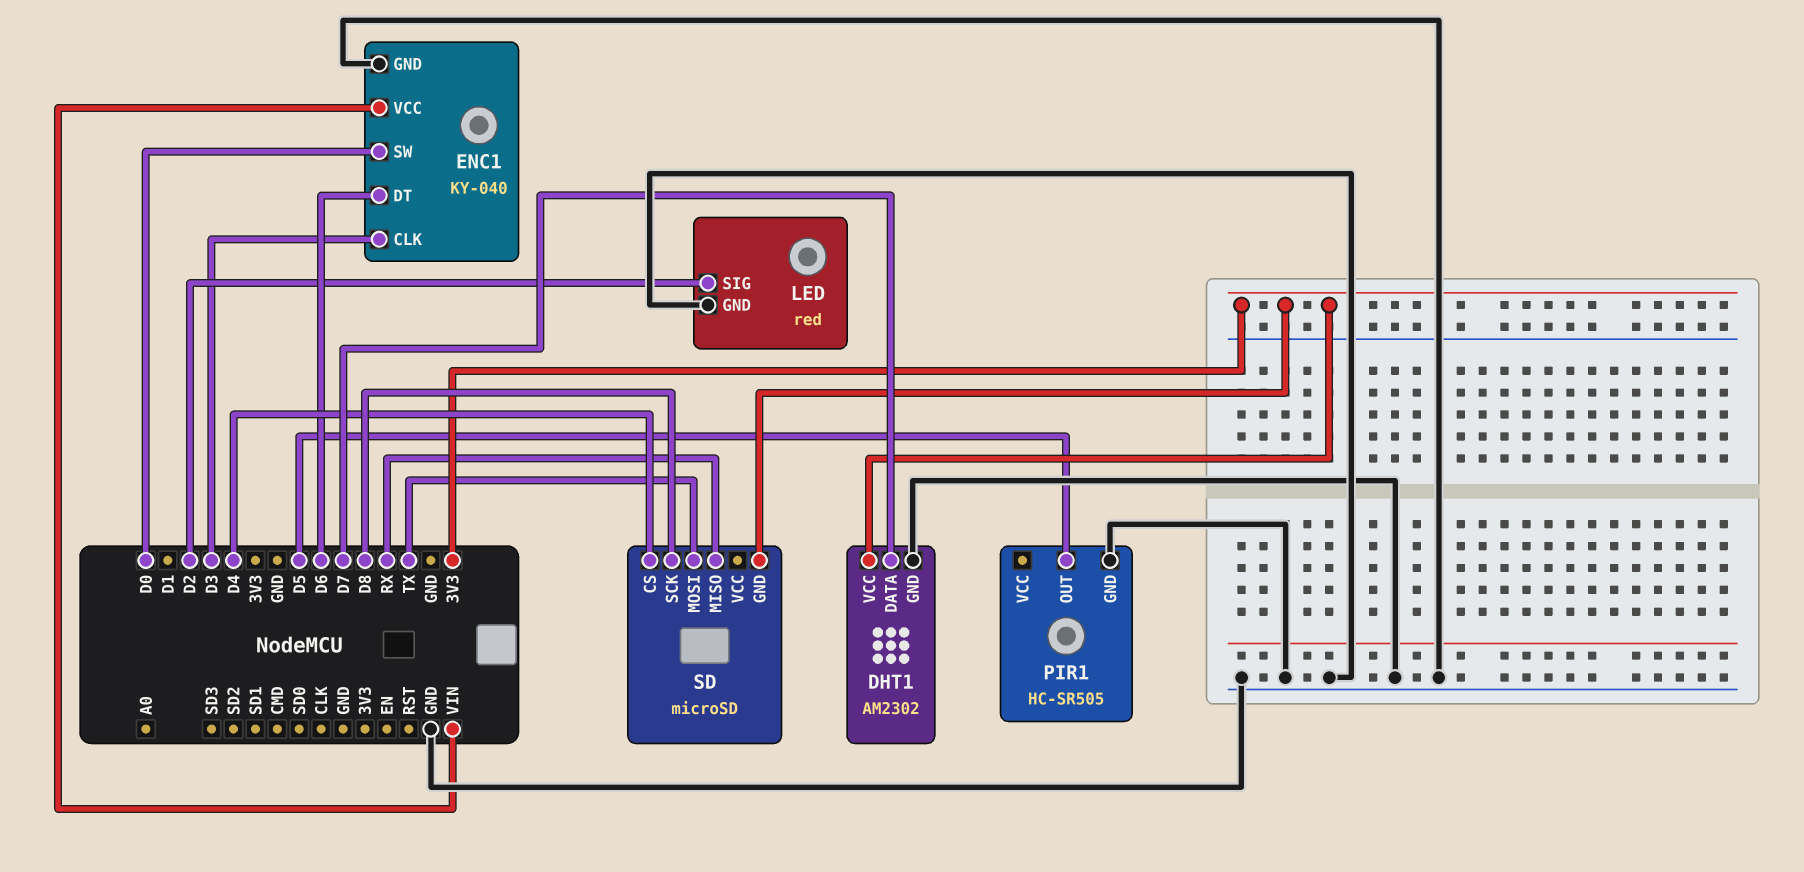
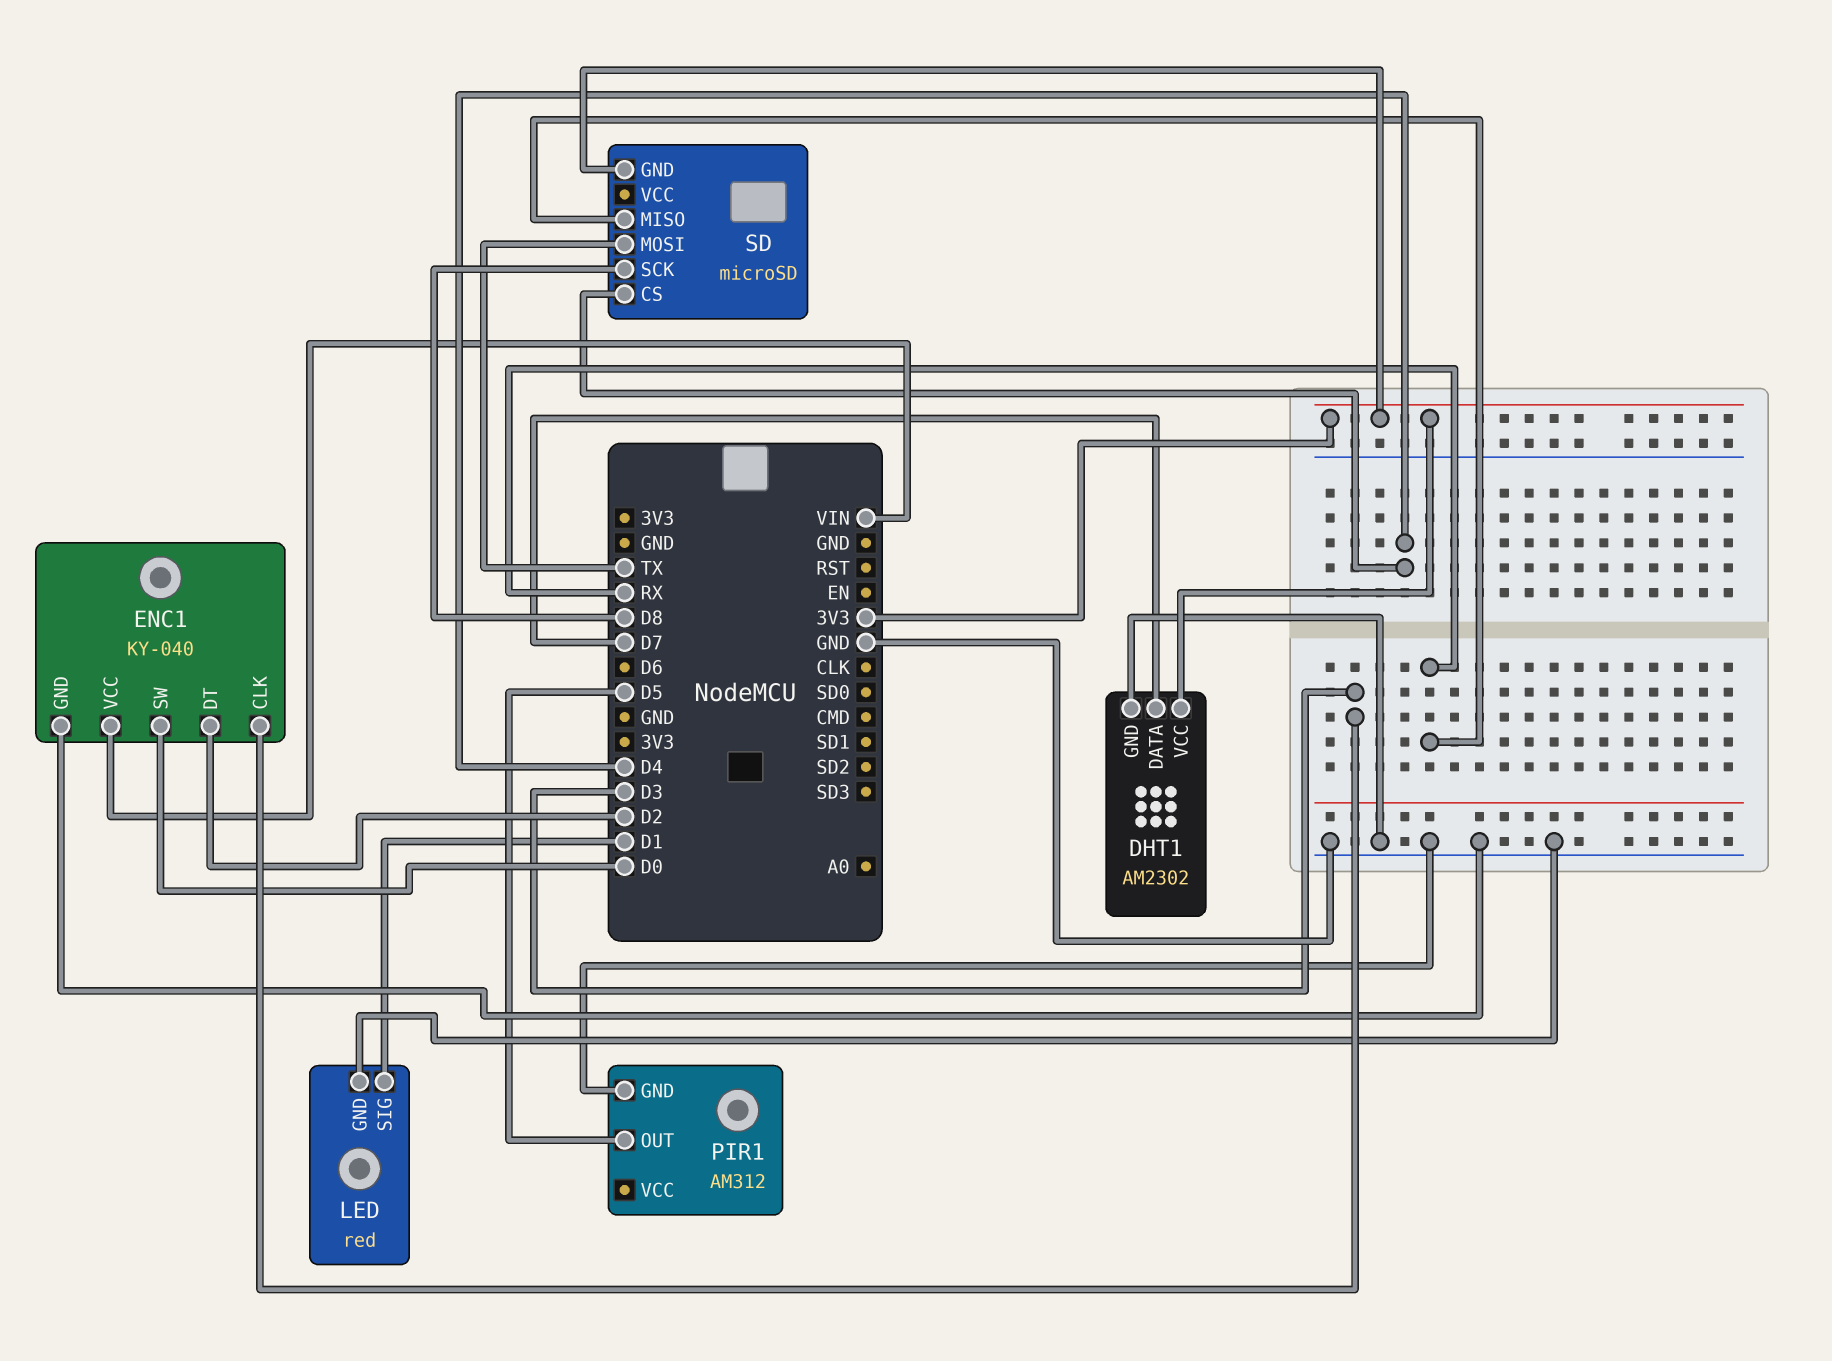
ENC1 pin DT: D6 -> D2
LED pin SIG: D2 -> D1
PIR1: HC-SR505 -> AM312

